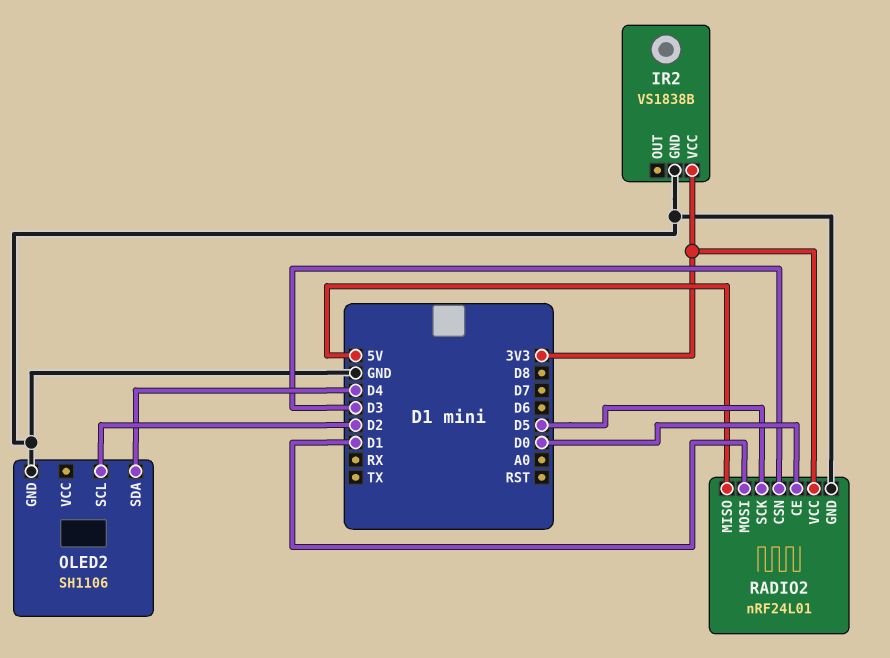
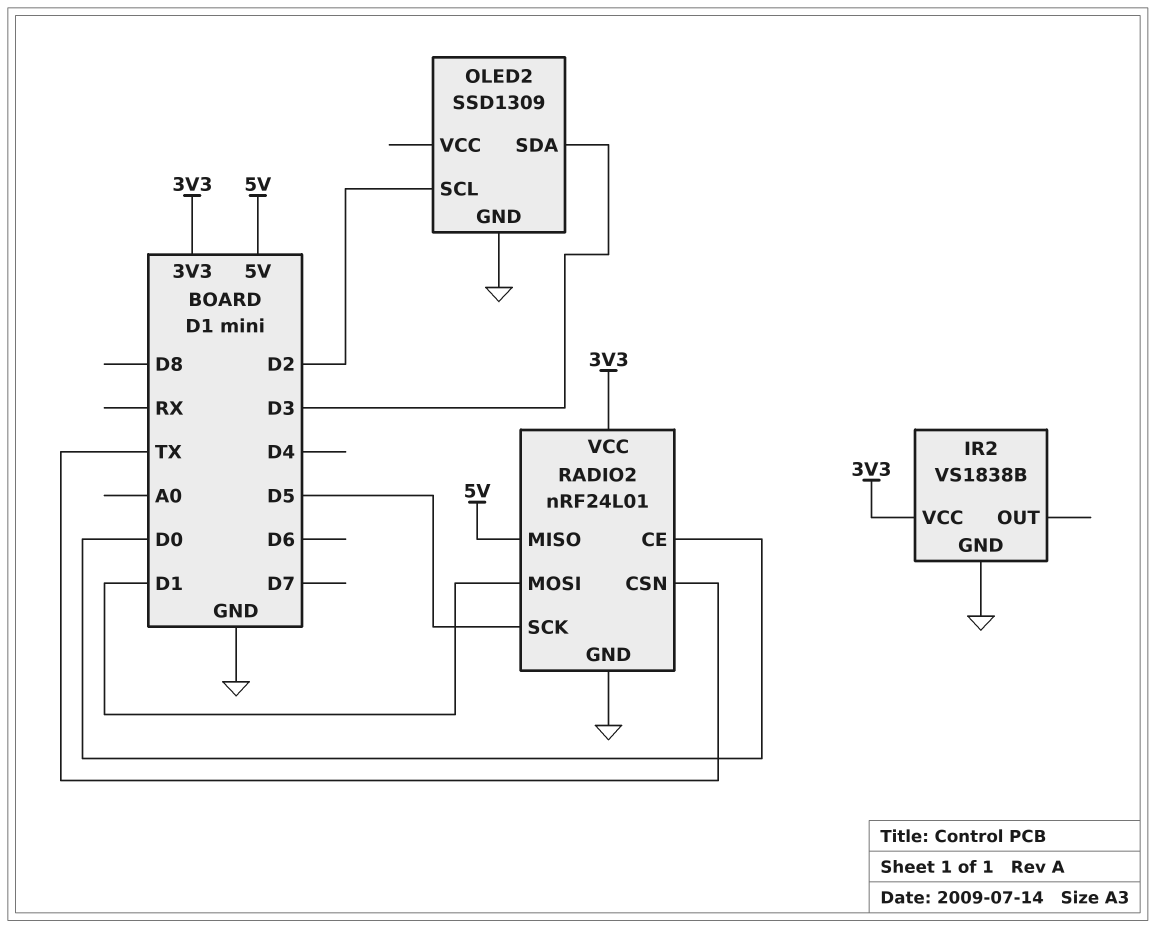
OLED2: SH1106 -> SSD1309
OLED2 pin SDA: D4 -> D3
RADIO2 pin CSN: D3 -> TX

